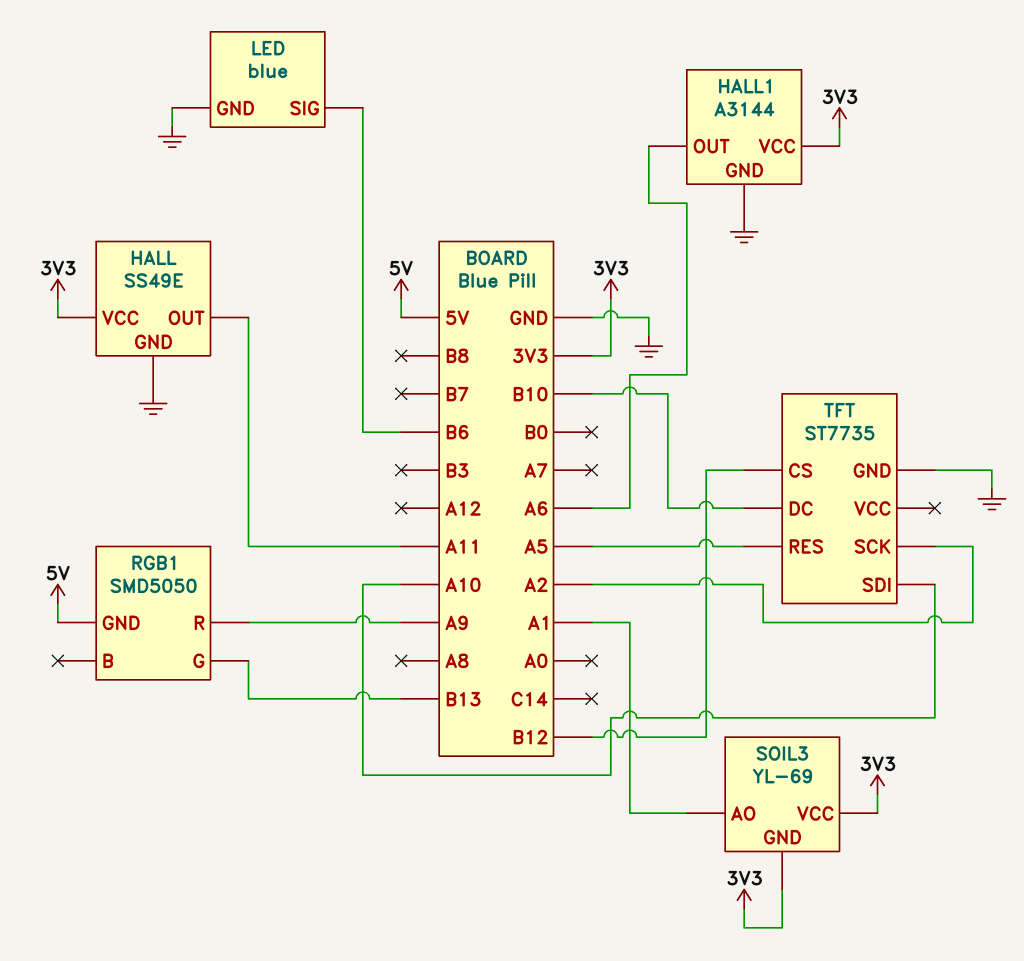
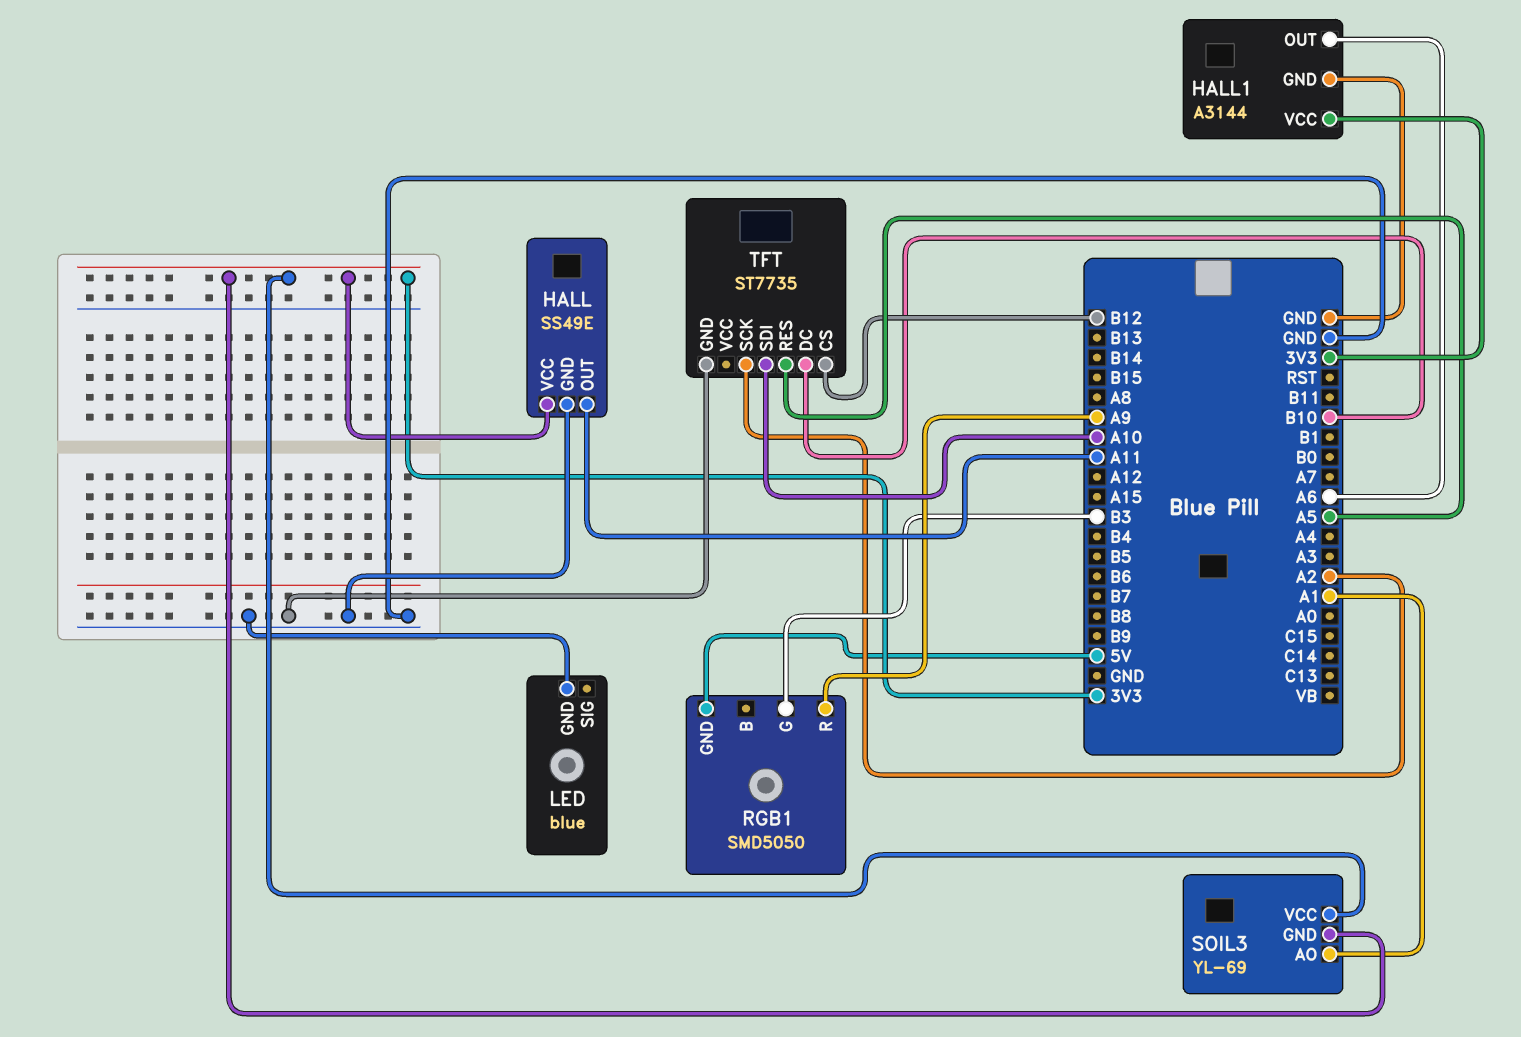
LED pin SIG: B6 -> none
RGB1 pin G: B13 -> B3

